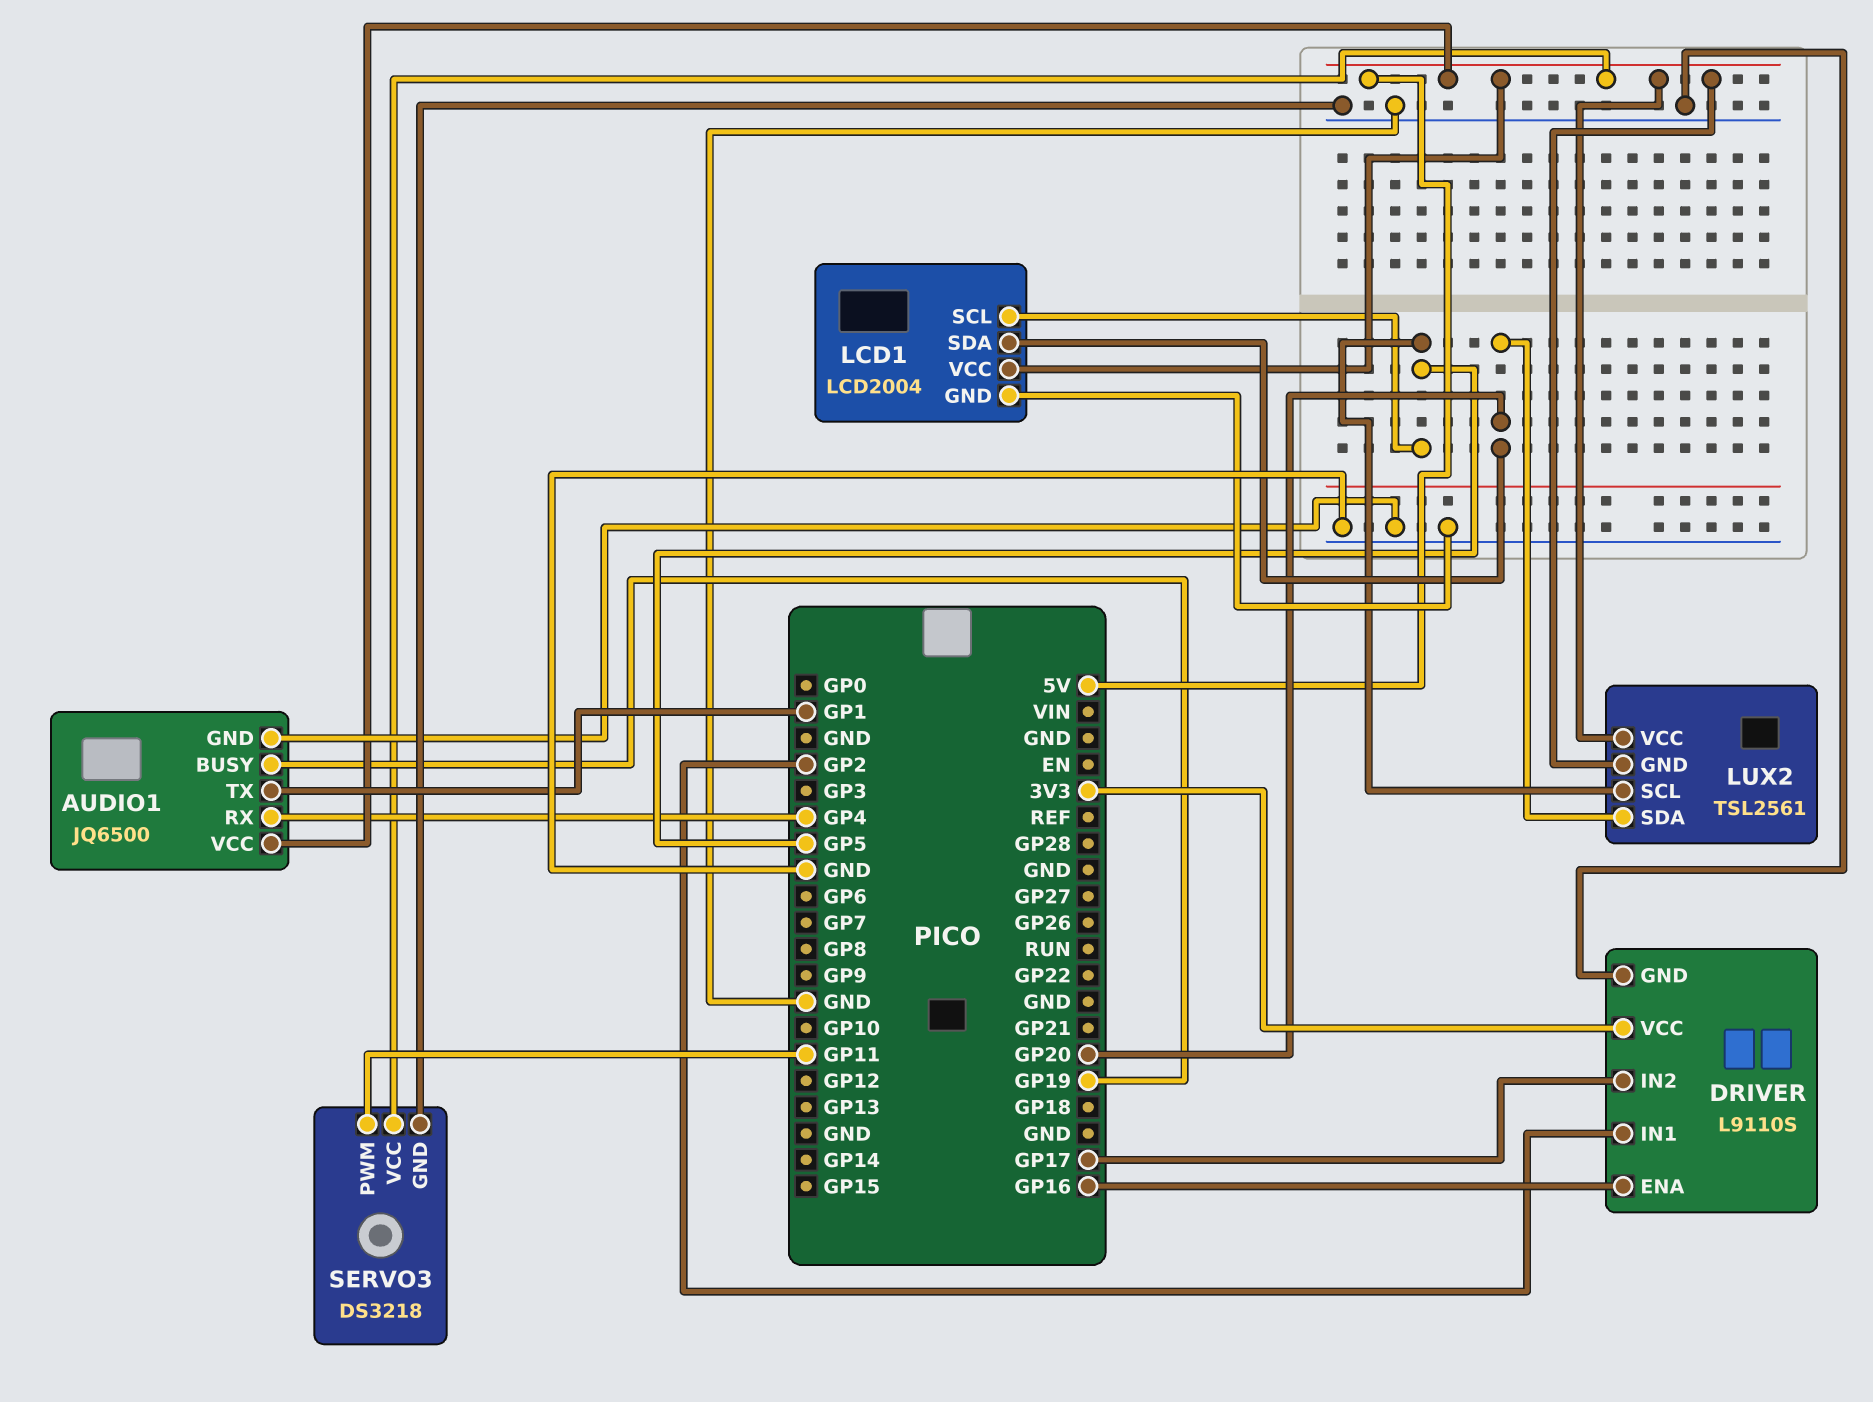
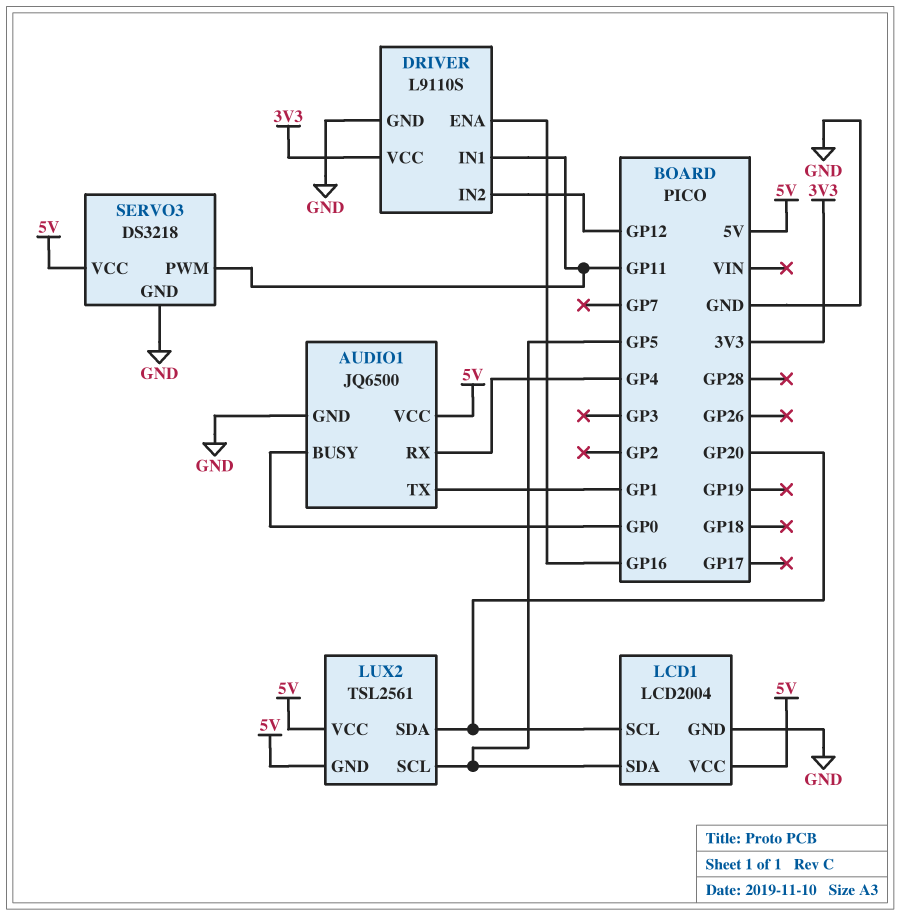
AUDIO1 pin BUSY: GP19 -> GP0
DRIVER pin IN1: GP2 -> GP11
DRIVER pin IN2: GP17 -> GP12
LCD1 pin SCL: GP5 -> GP20
LCD1 pin SDA: GP20 -> GP5

